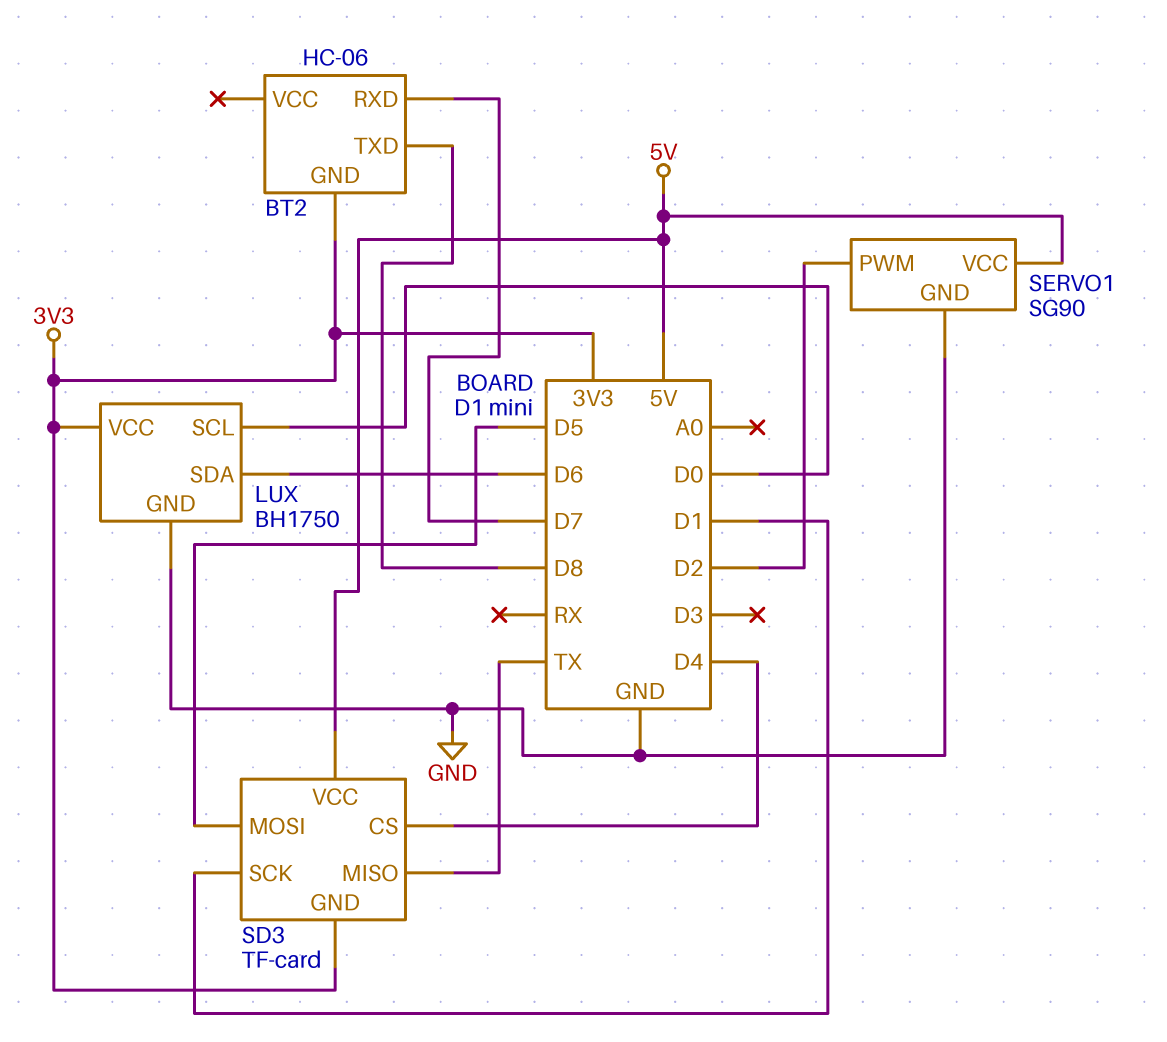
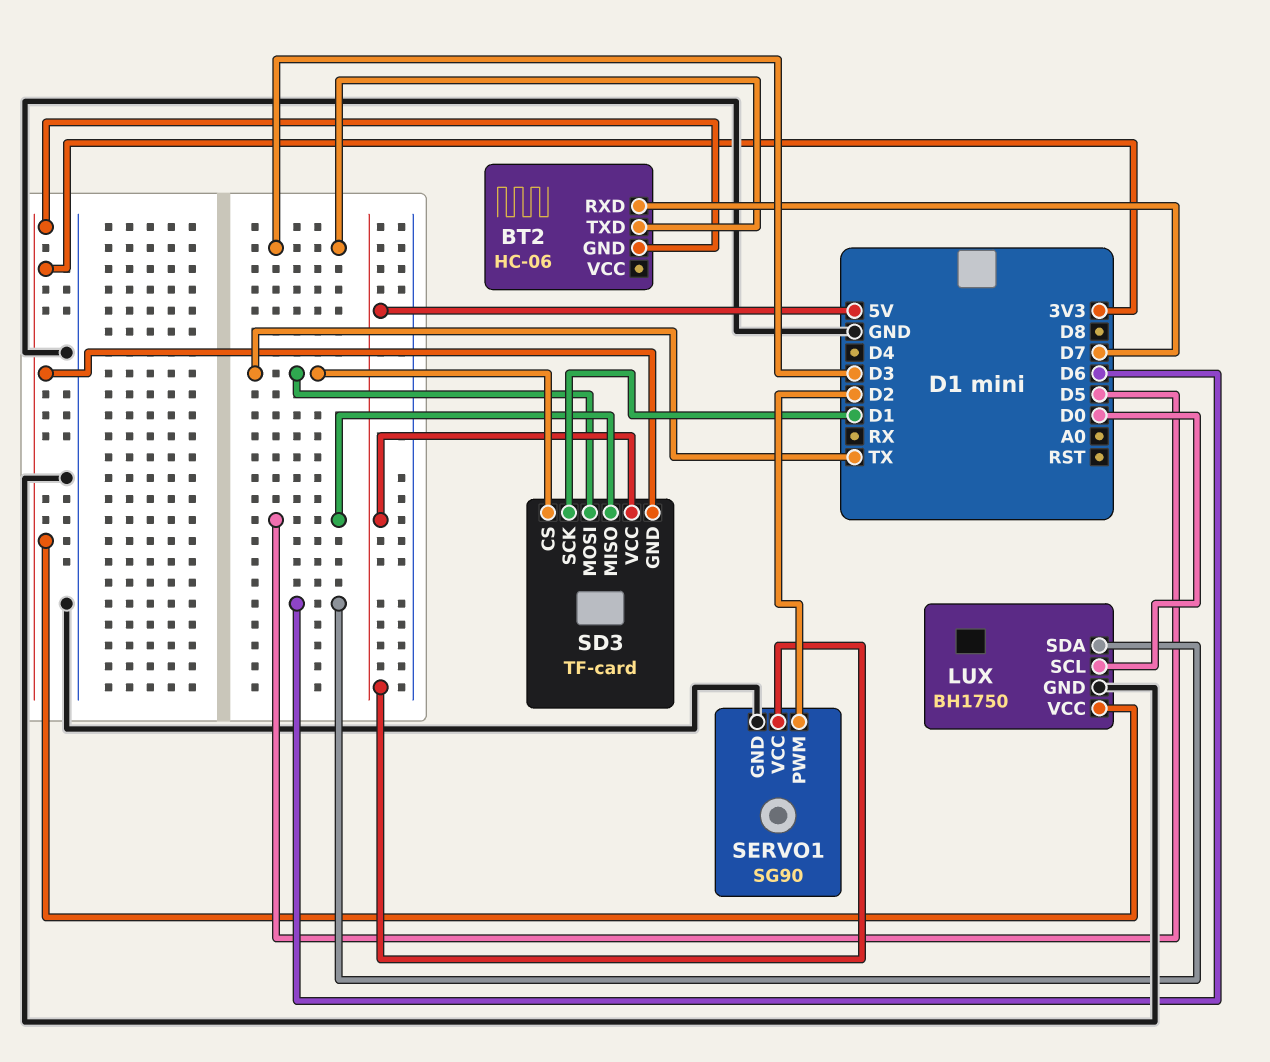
BT2 pin TXD: D8 -> D3
SD3 pin CS: D4 -> TX
SD3 pin MISO: TX -> D5
SD3 pin MOSI: D5 -> TX

